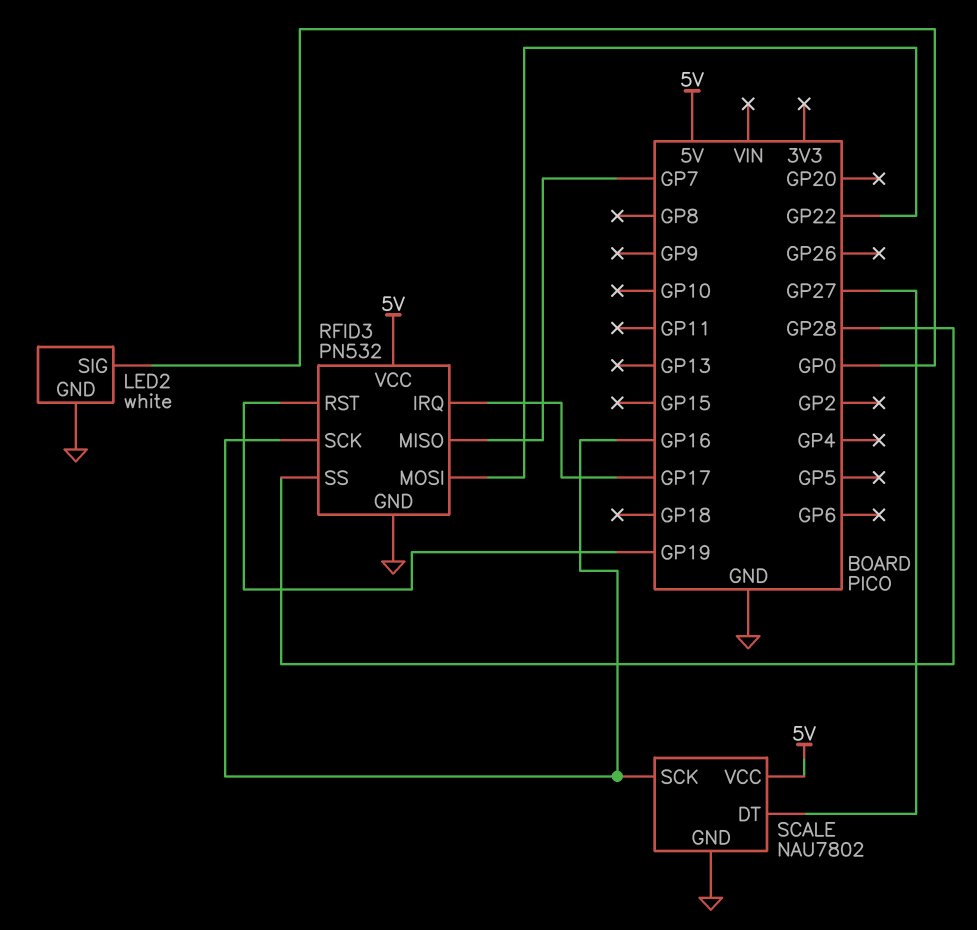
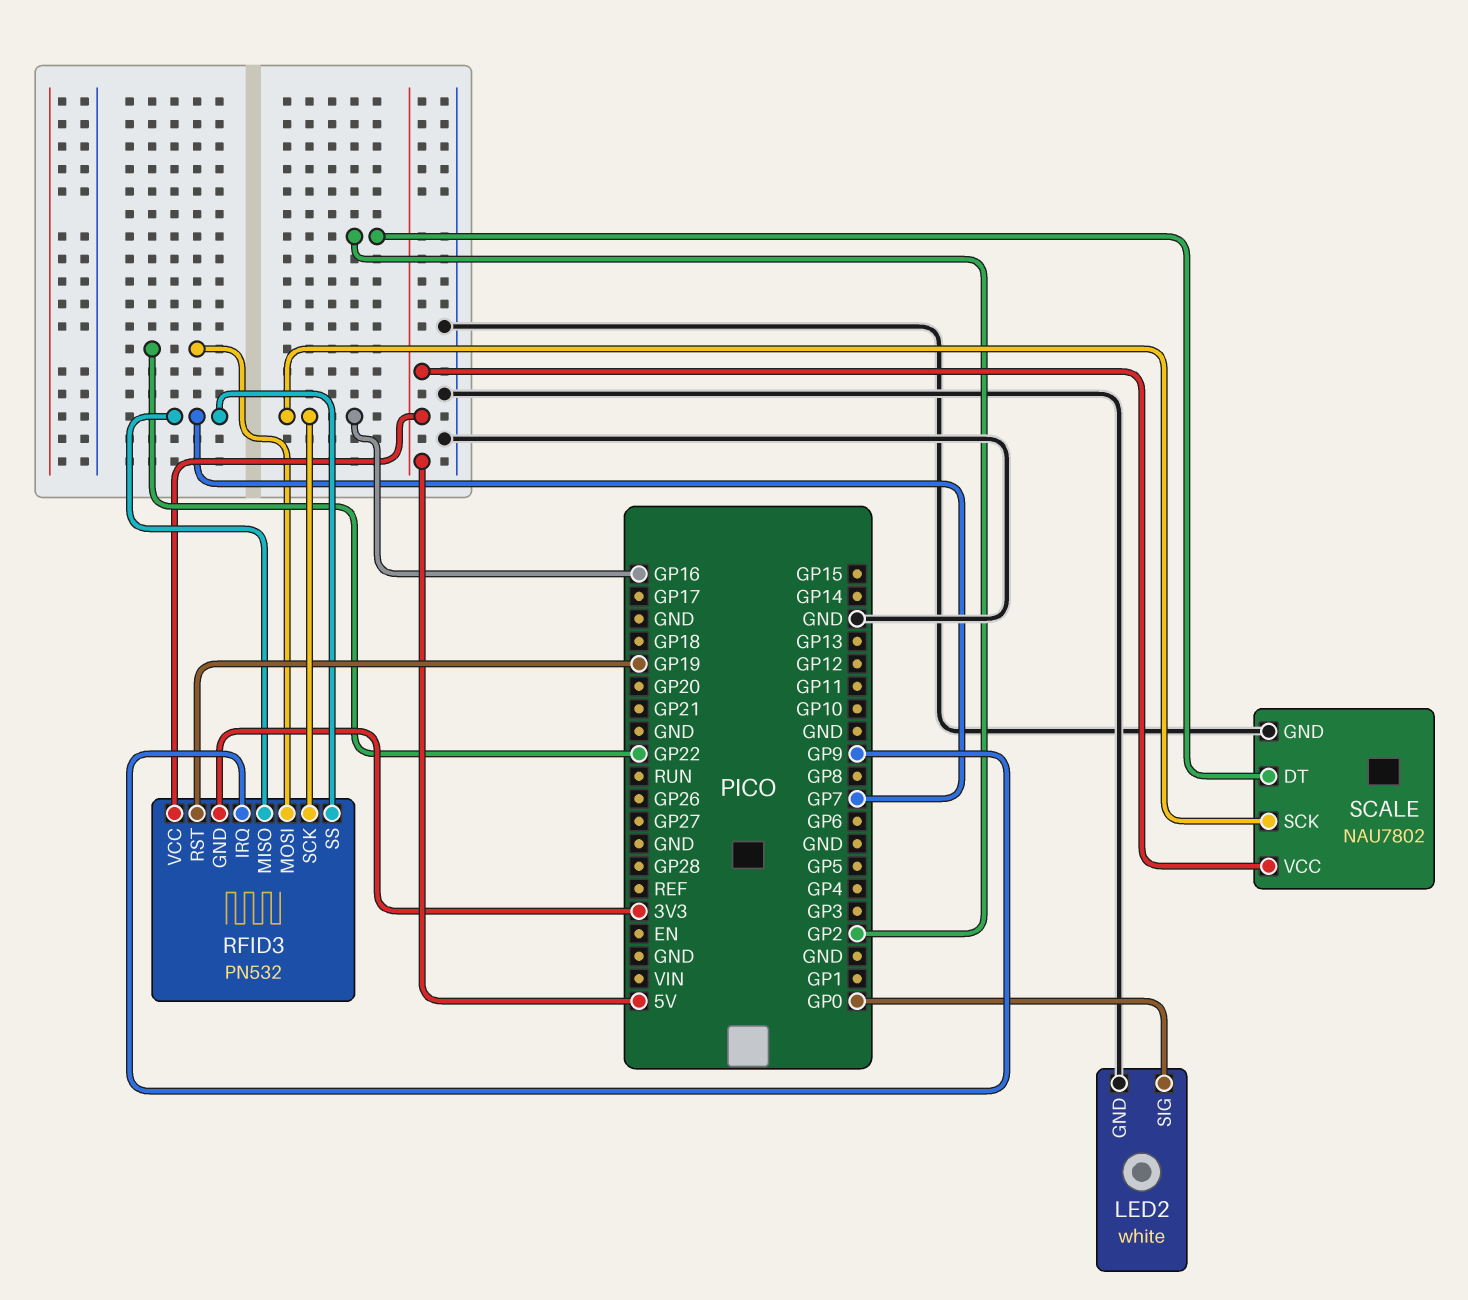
RFID3 pin GND: GND -> 3V3
RFID3 pin IRQ: GP17 -> GP9
RFID3 pin SS: GP28 -> GP7
SCALE pin DT: GP27 -> GP2

